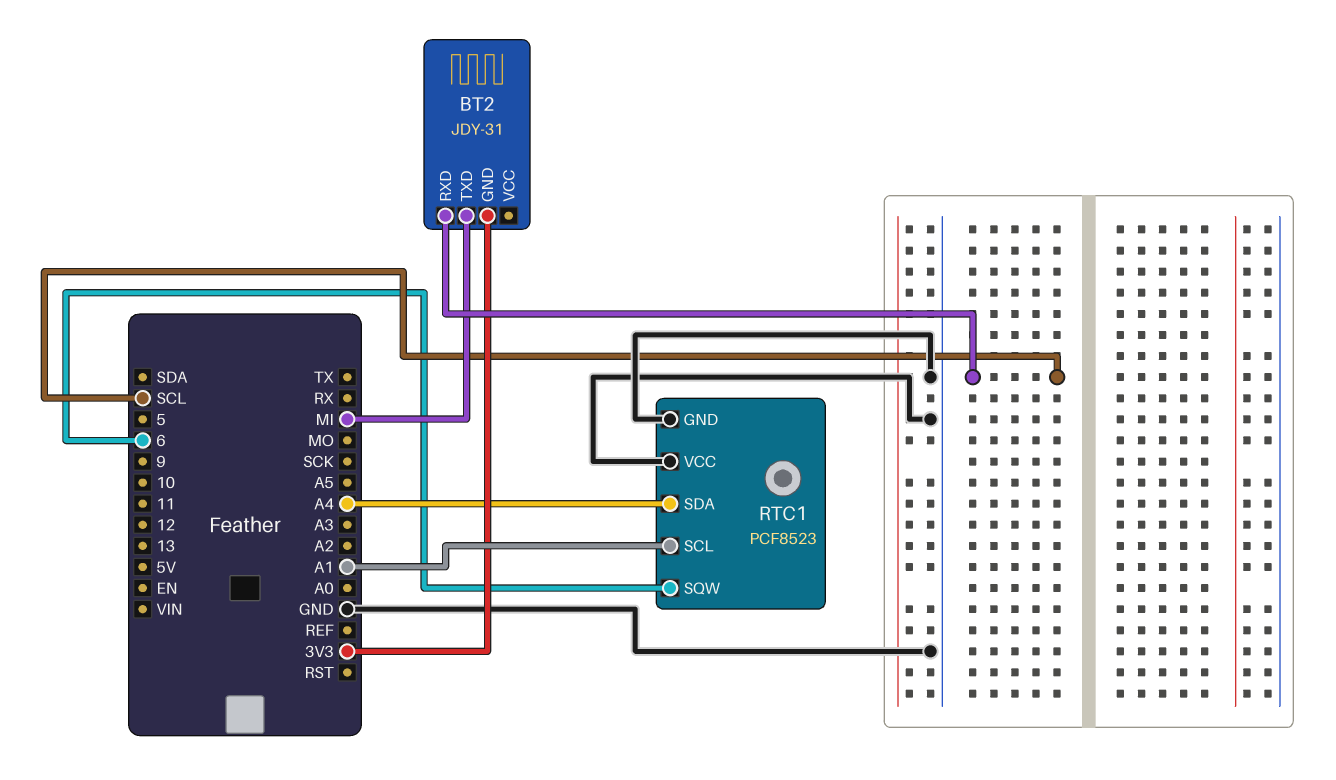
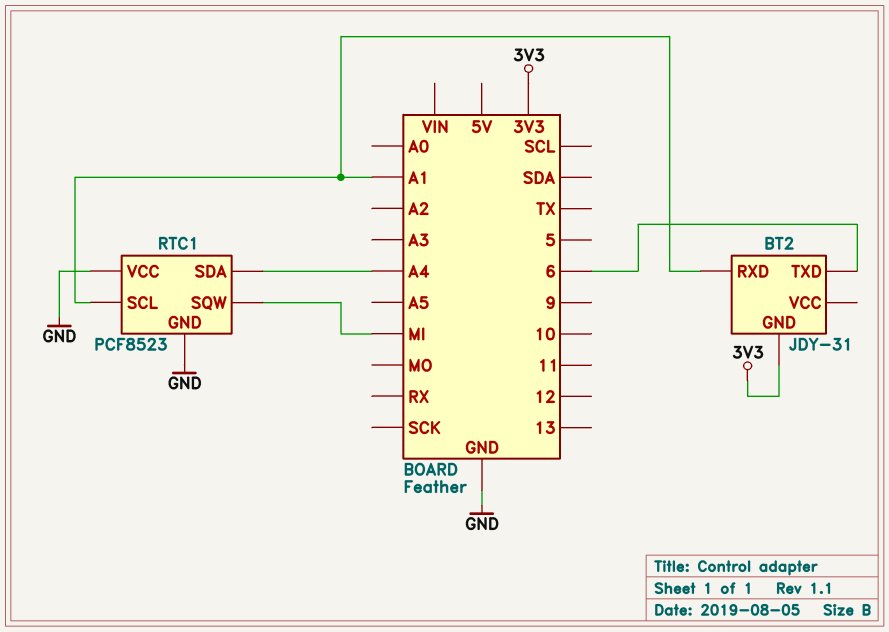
BT2 pin RXD: SCL -> A1
BT2 pin TXD: MI -> 6
RTC1 pin SQW: 6 -> MI

